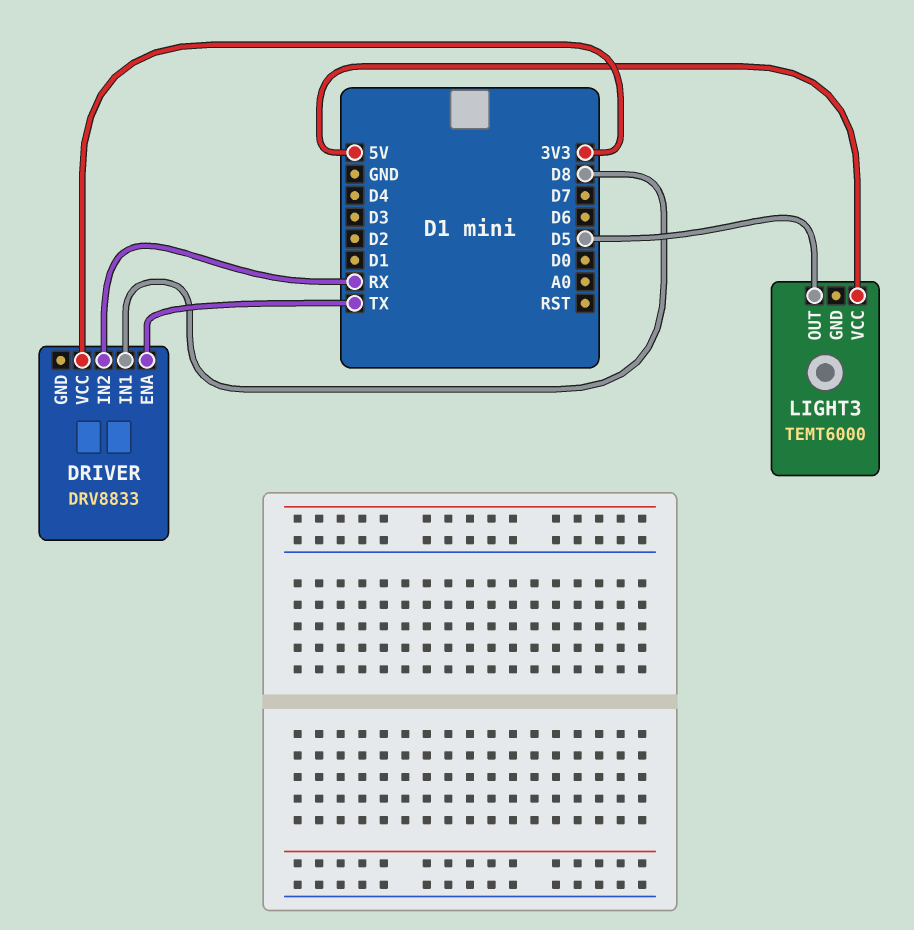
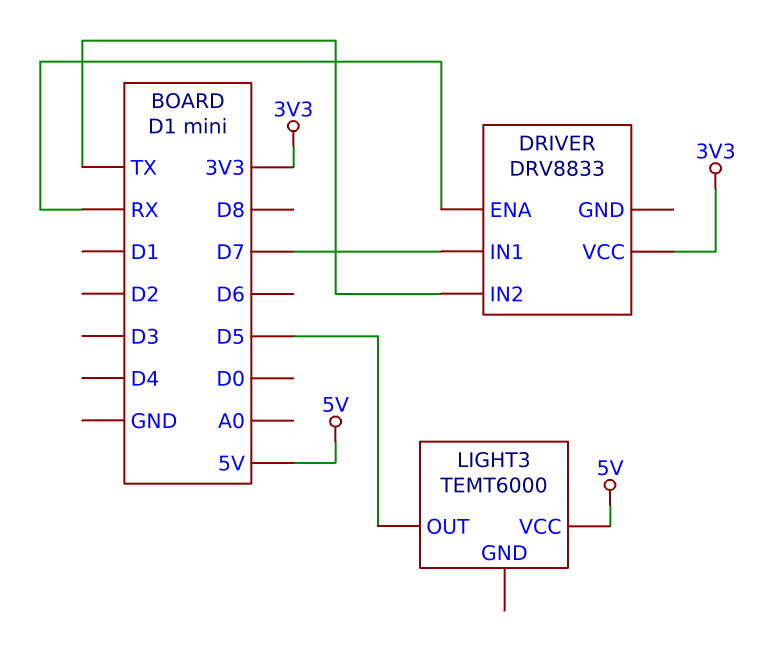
DRIVER pin ENA: TX -> RX
DRIVER pin IN1: D8 -> D7
DRIVER pin IN2: RX -> TX

